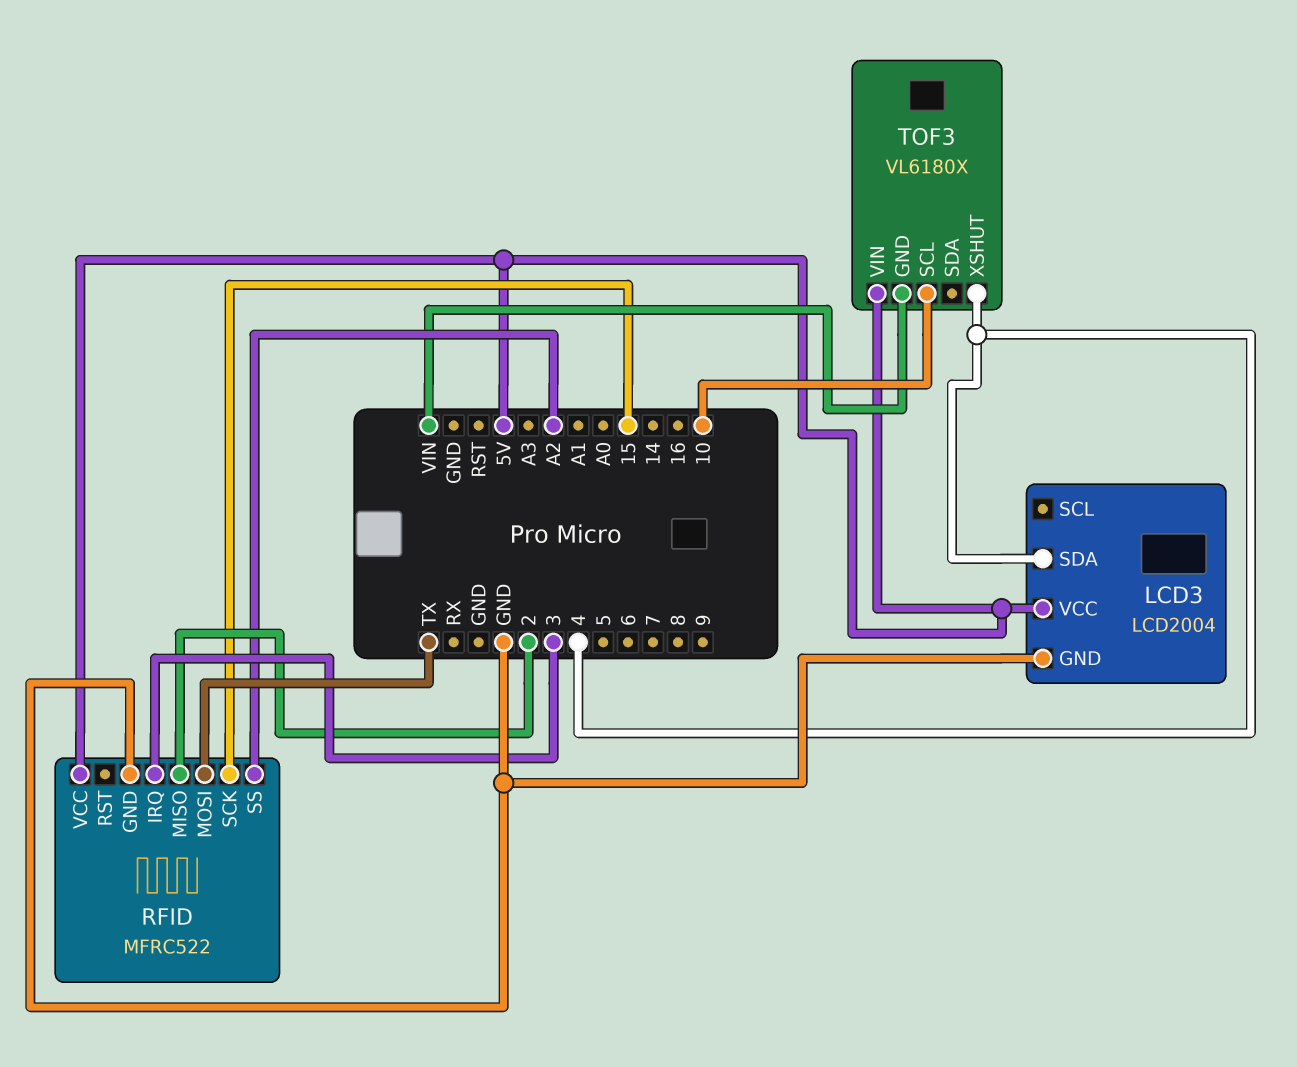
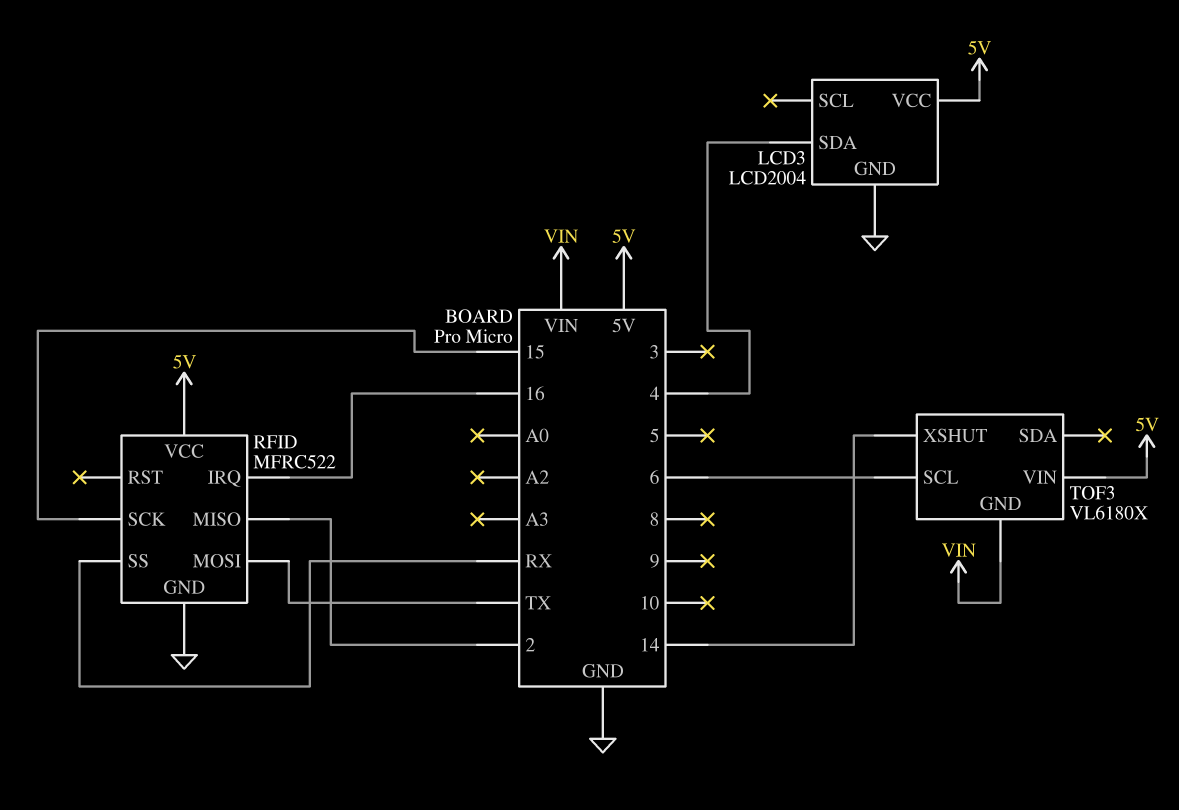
RFID pin IRQ: 3 -> 16
RFID pin SS: A2 -> RX
TOF3 pin SCL: 10 -> 6
TOF3 pin XSHUT: 4 -> 14

